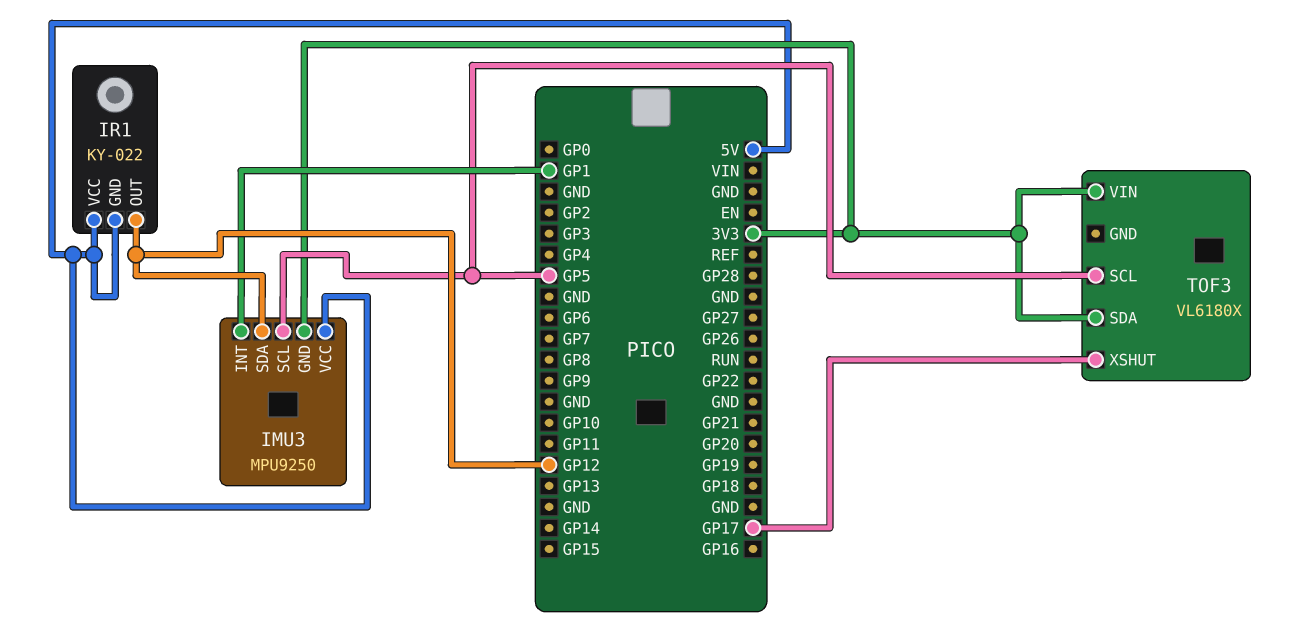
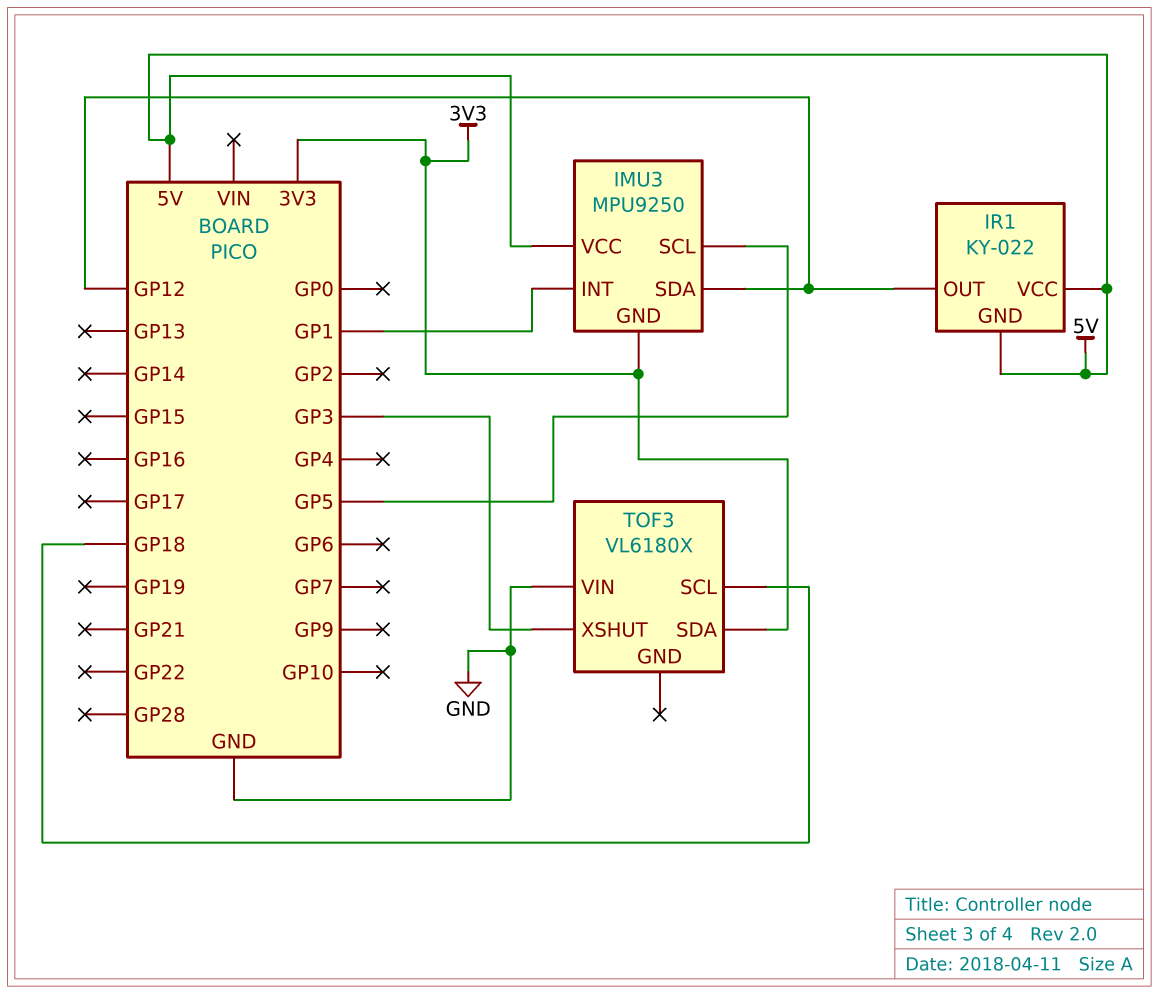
TOF3 pin SCL: GP5 -> GP18
TOF3 pin VIN: 3V3 -> GND
TOF3 pin XSHUT: GP17 -> GP3

